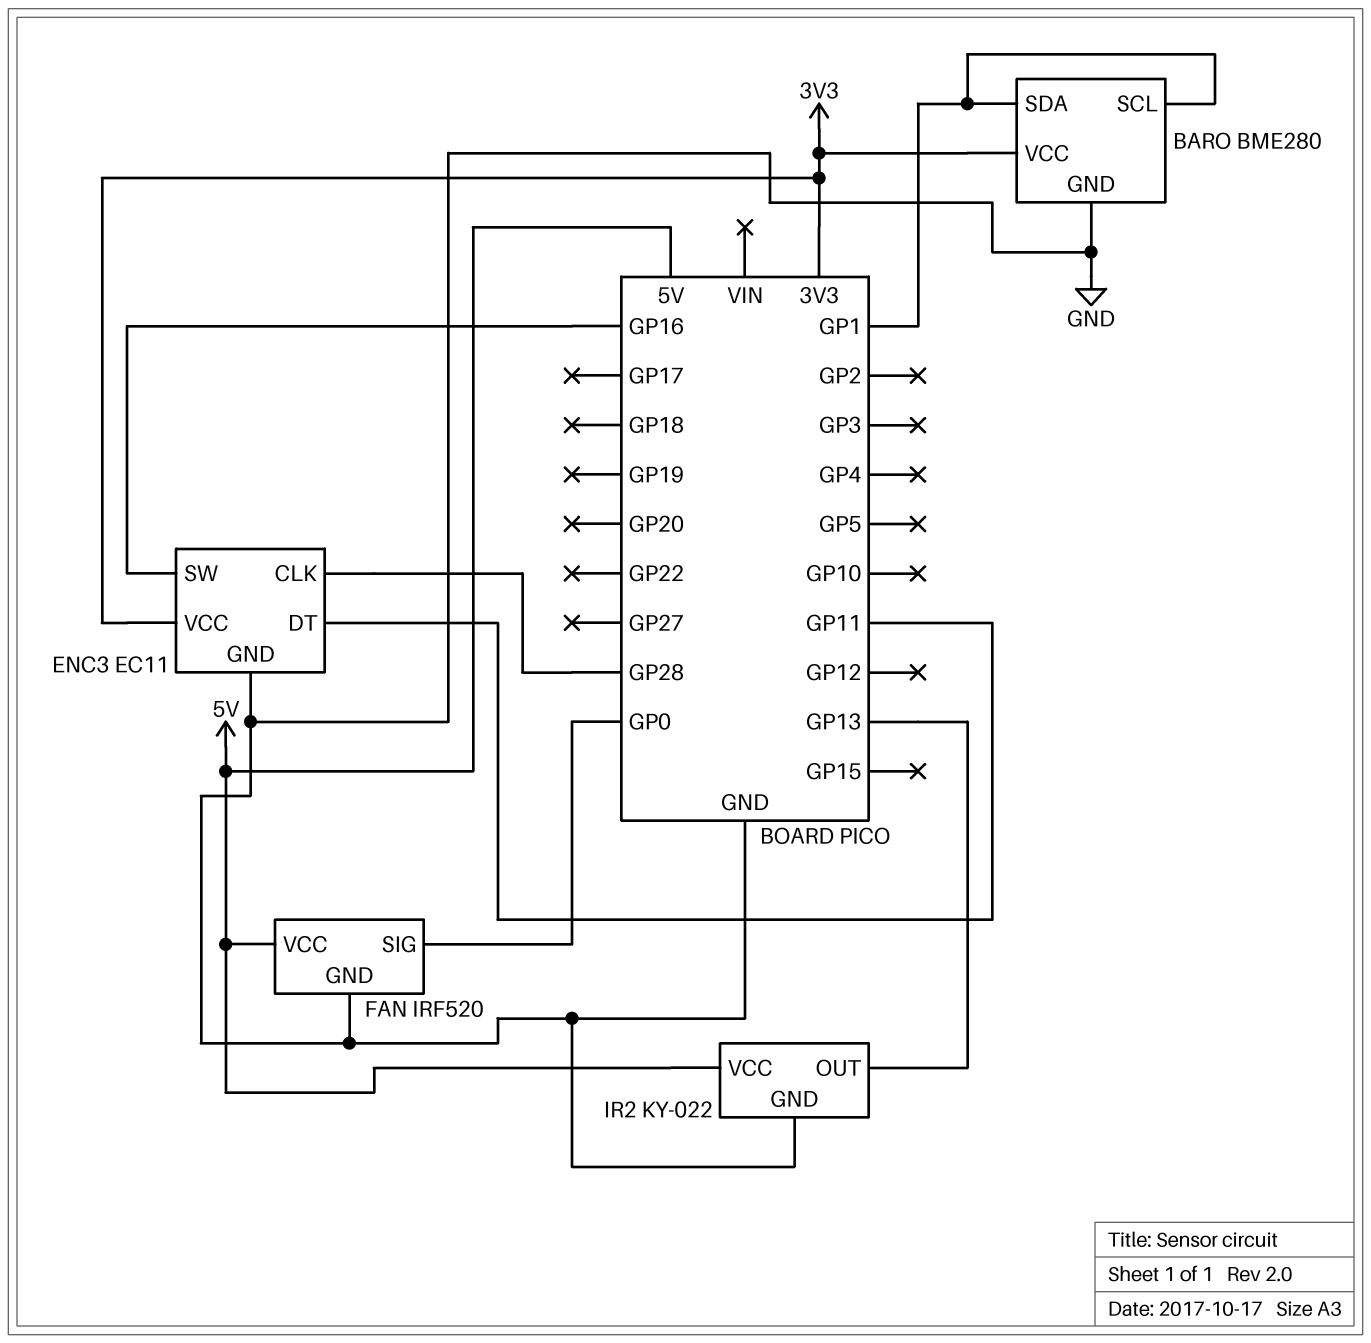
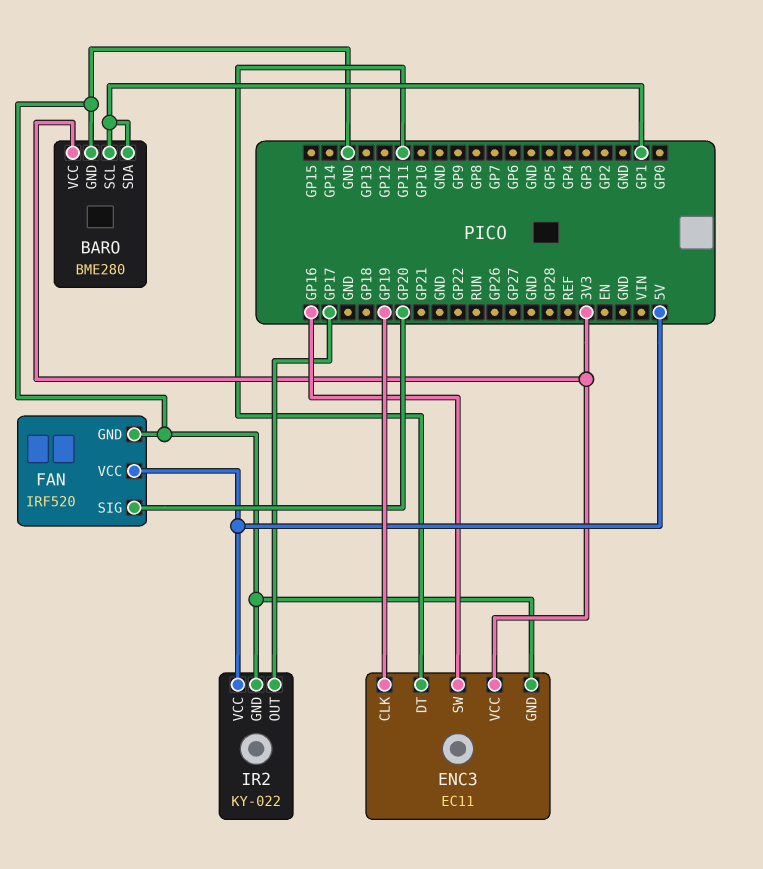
ENC3 pin CLK: GP28 -> GP19
FAN pin SIG: GP0 -> GP20
IR2 pin OUT: GP13 -> GP17

